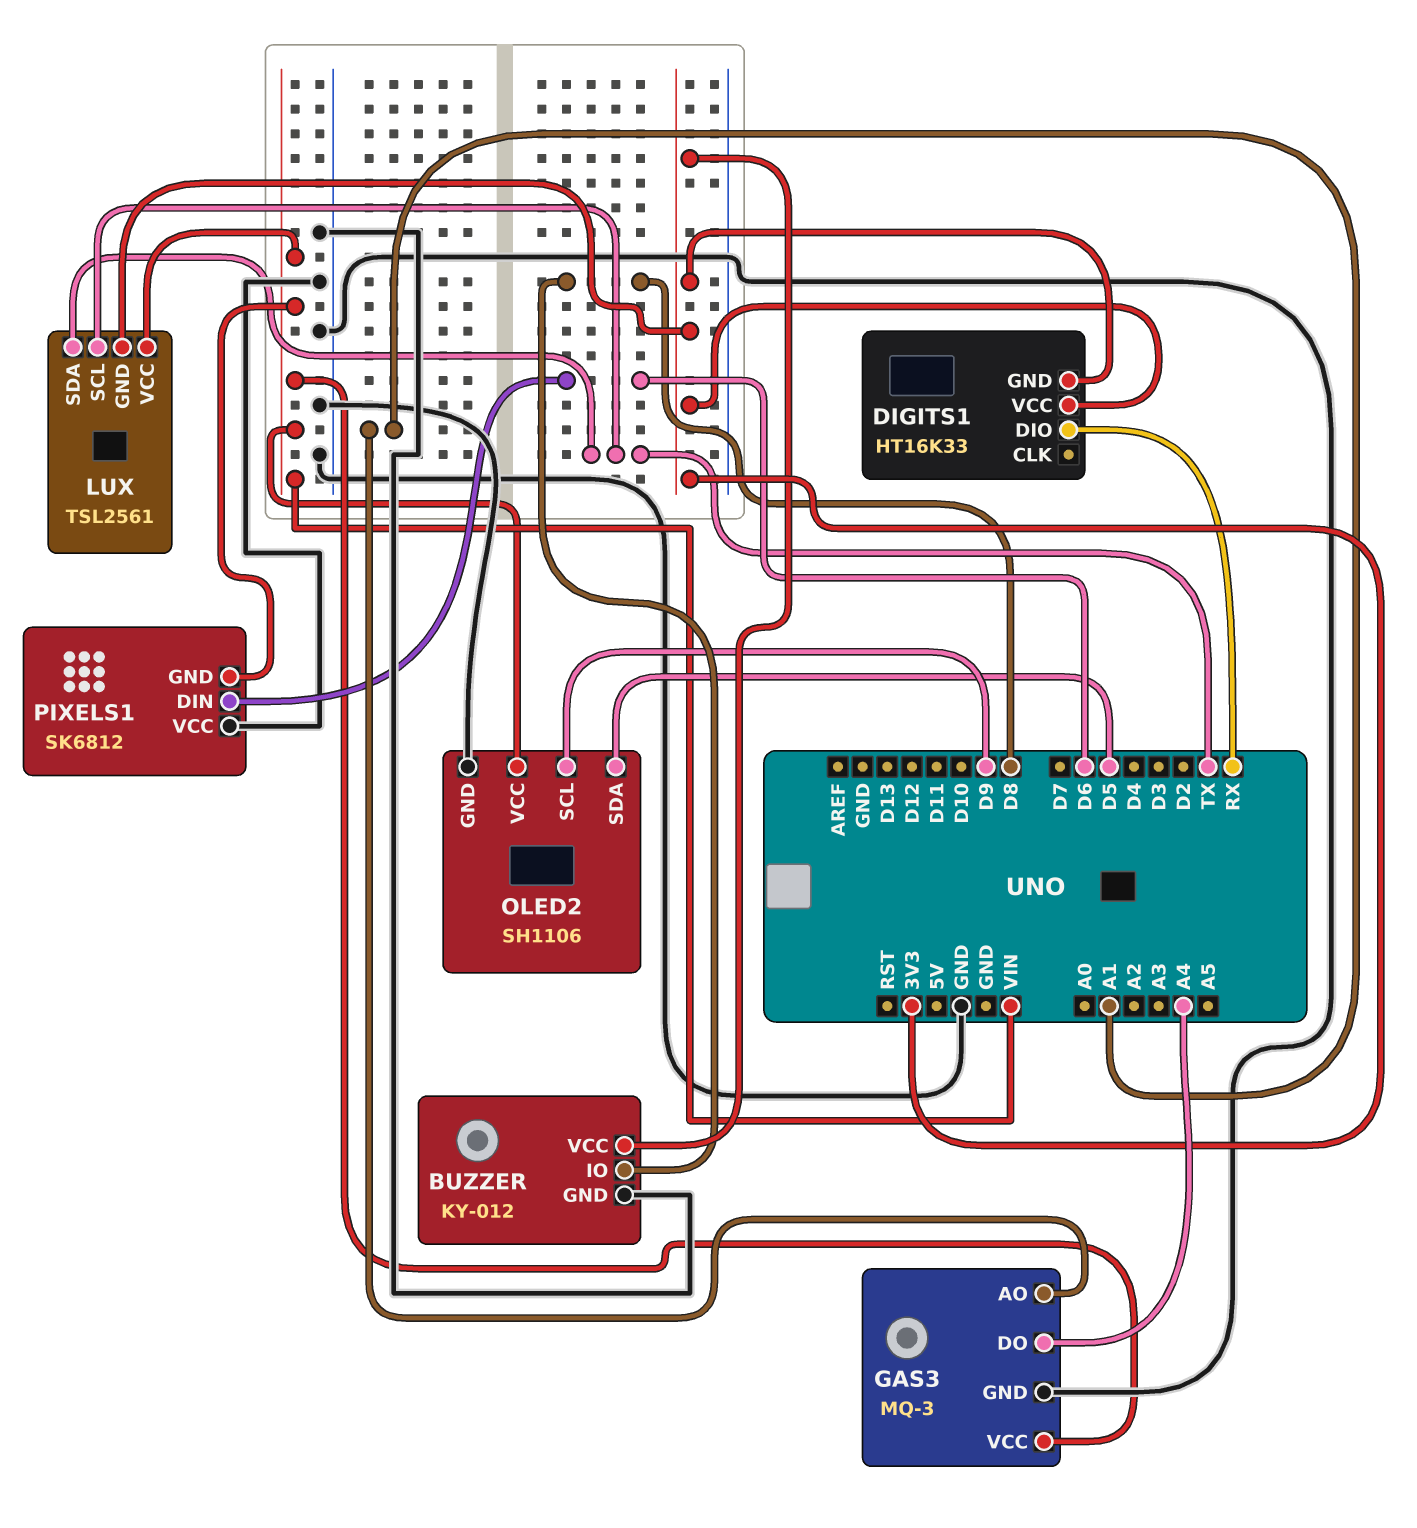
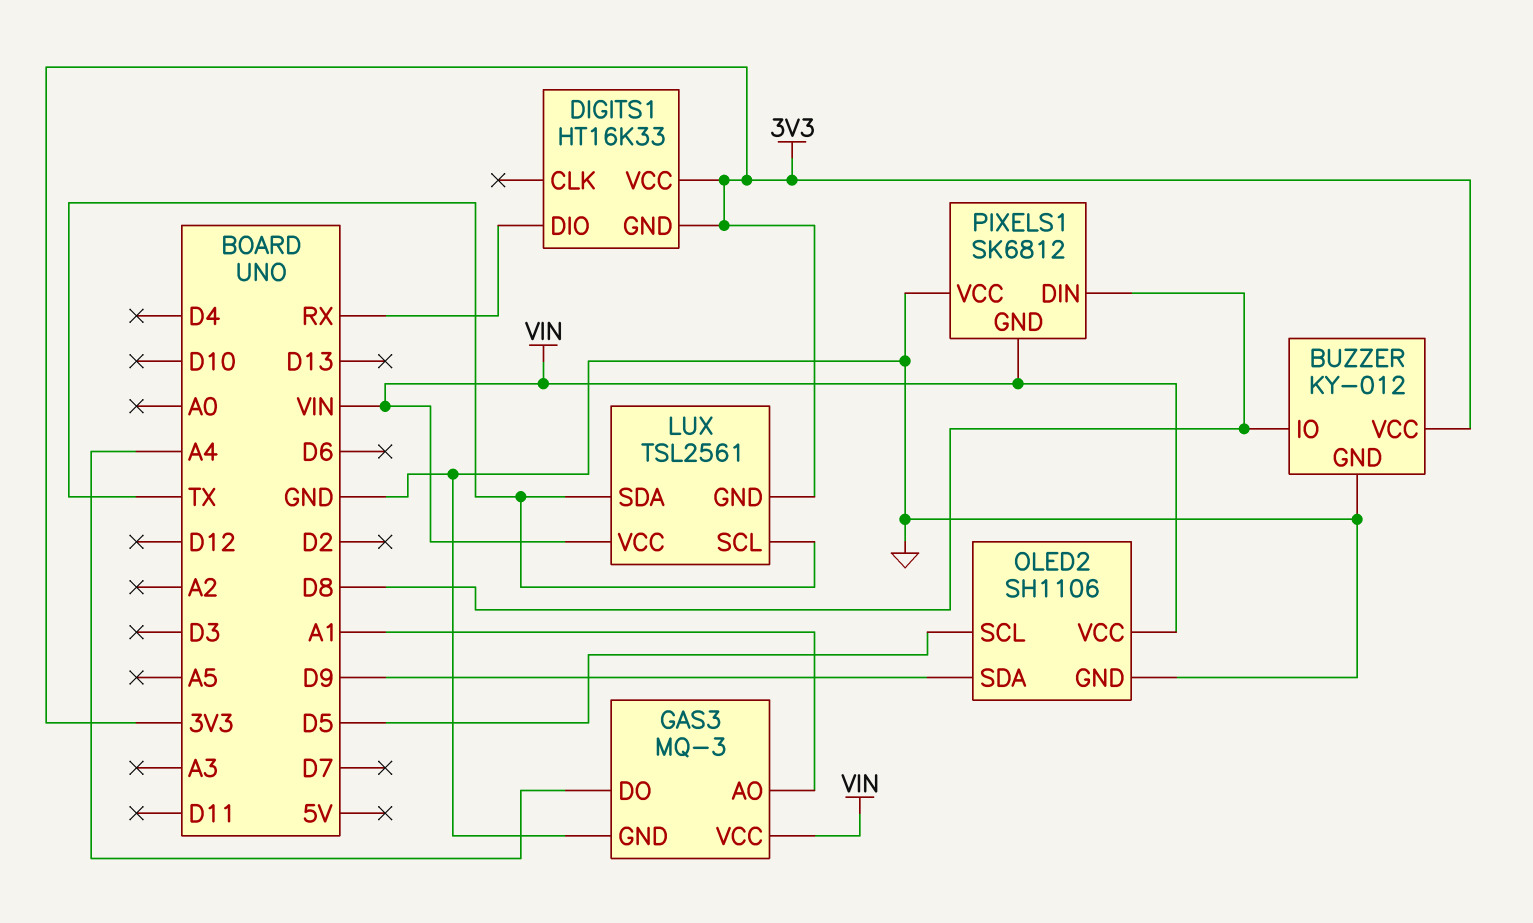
OLED2 pin SCL: D9 -> D5
OLED2 pin SDA: D5 -> D9
PIXELS1 pin DIN: D6 -> D8

